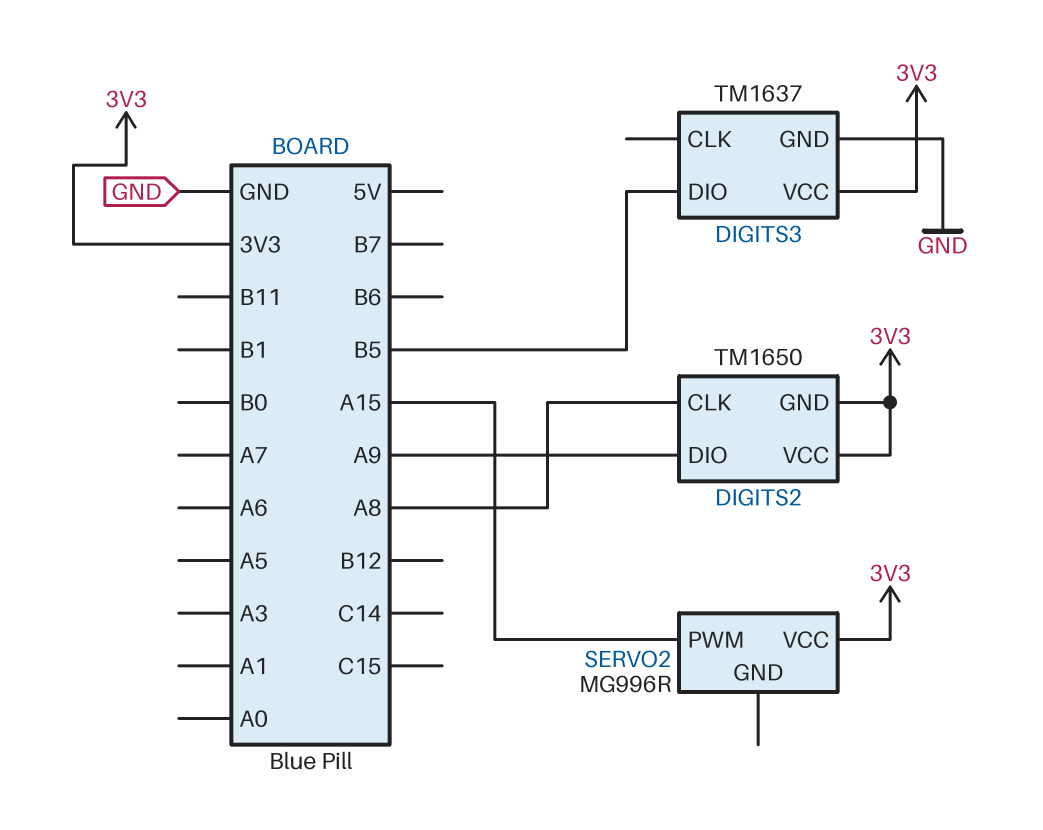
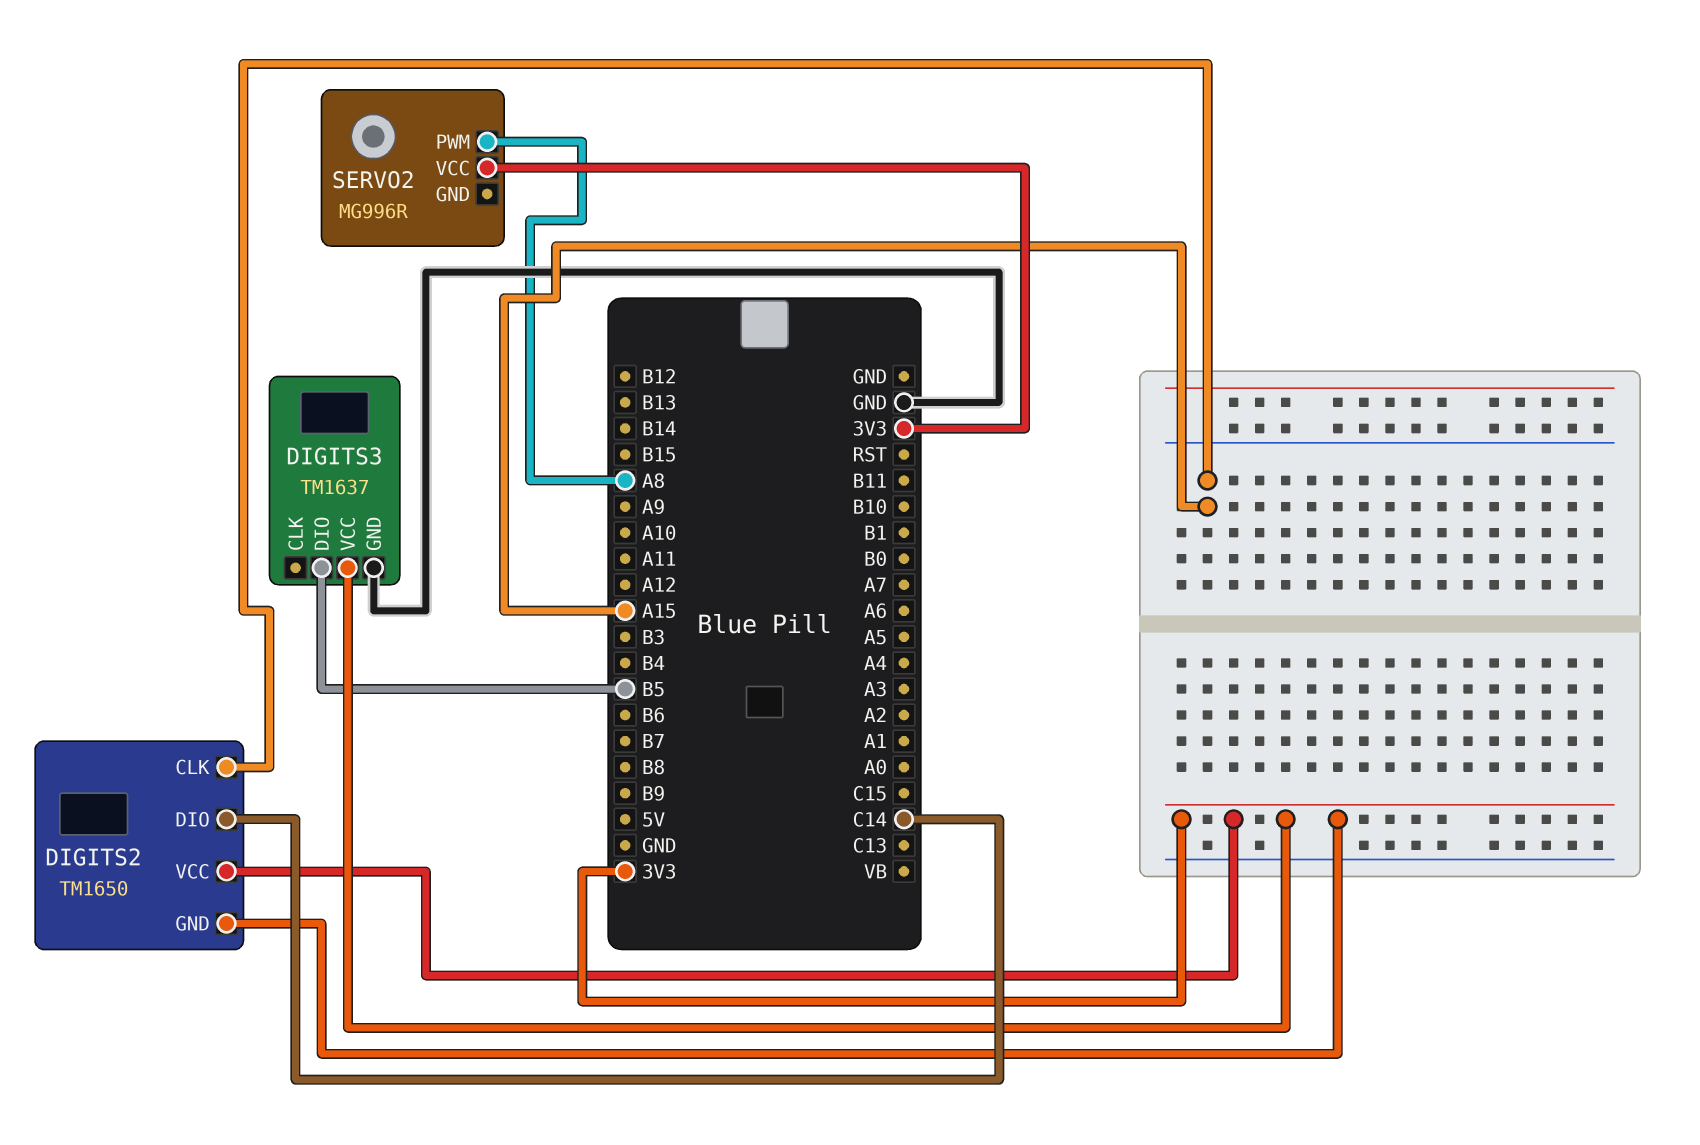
DIGITS2 pin CLK: A8 -> A15
DIGITS2 pin DIO: A9 -> C14
SERVO2 pin PWM: A15 -> A8

